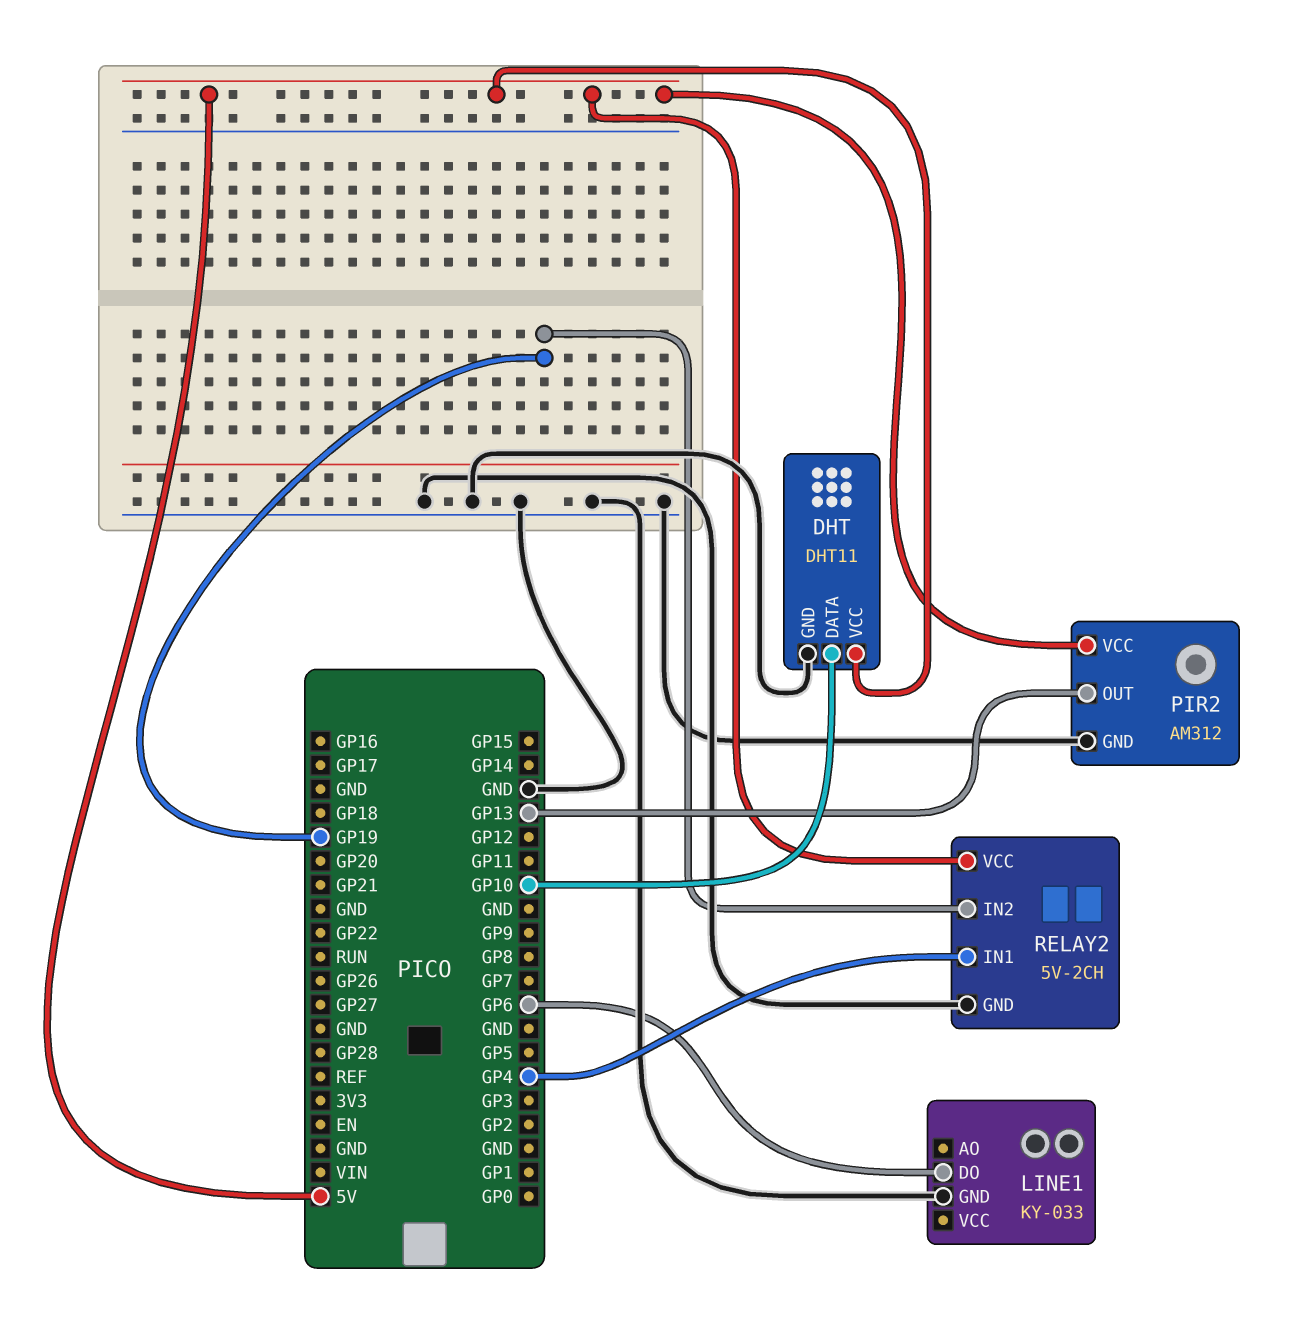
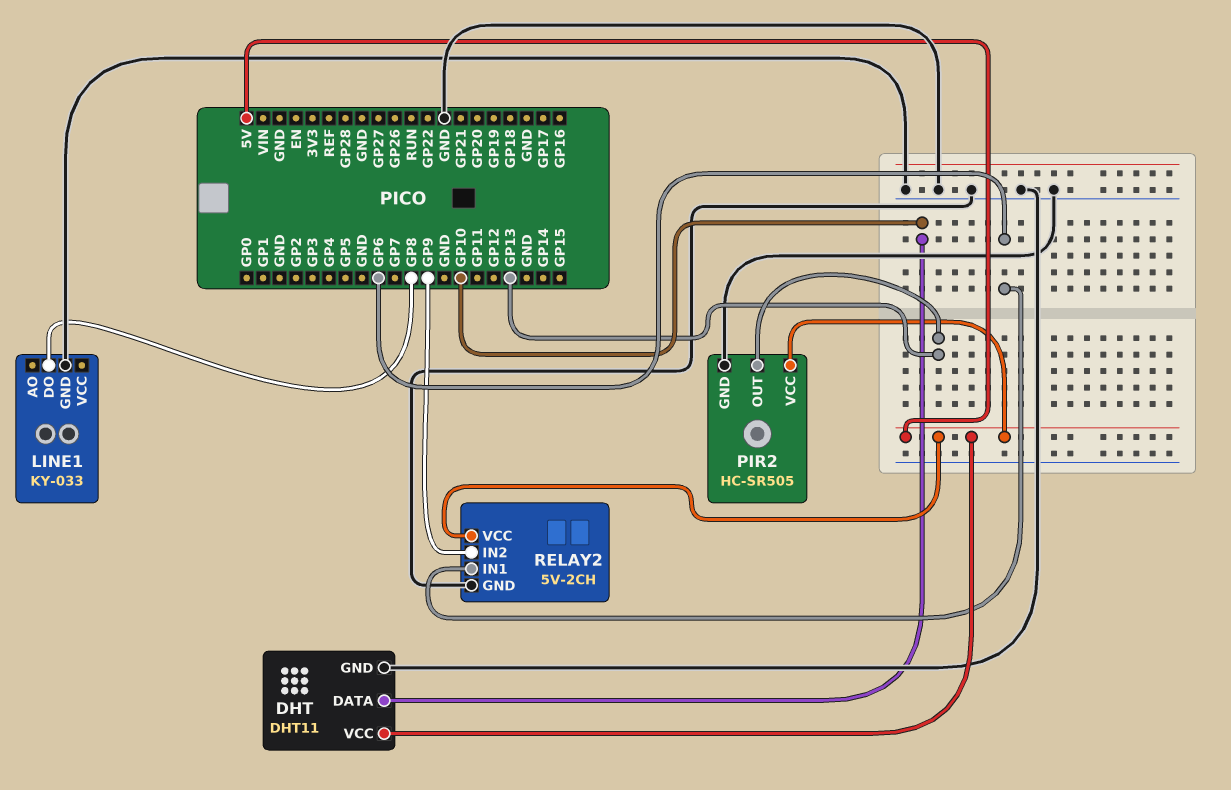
LINE1 pin DO: GP6 -> GP8
PIR2: AM312 -> HC-SR505
RELAY2 pin IN1: GP4 -> GP6
RELAY2 pin IN2: GP19 -> GP9

